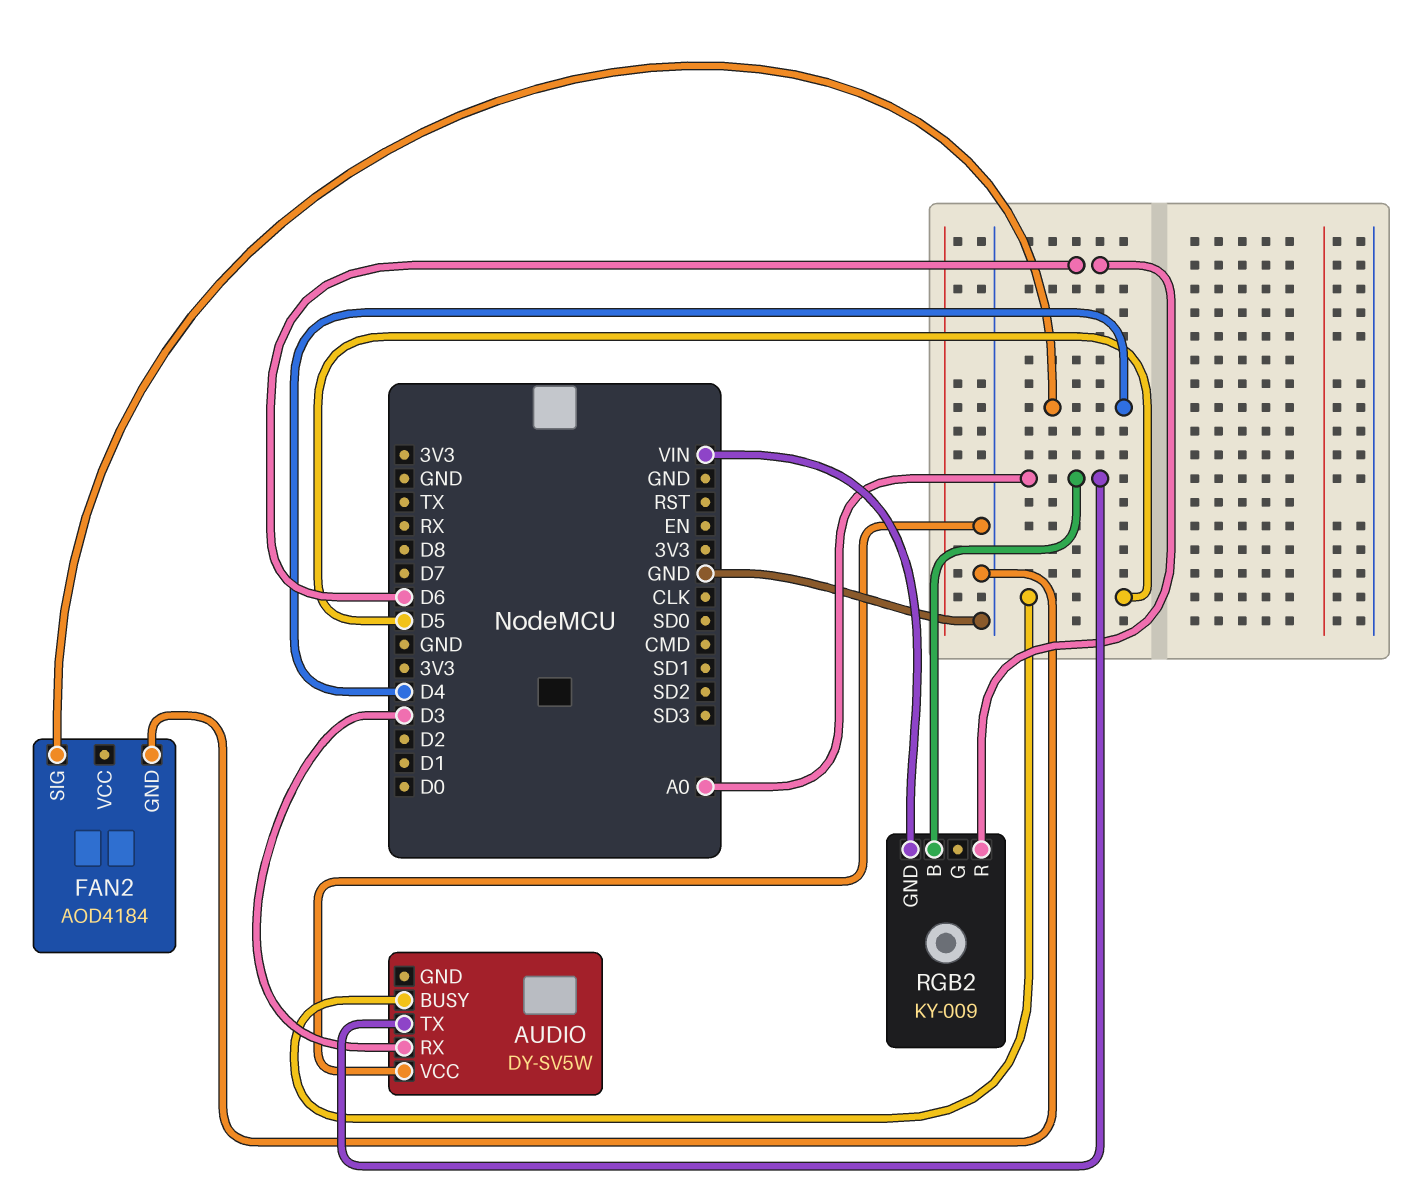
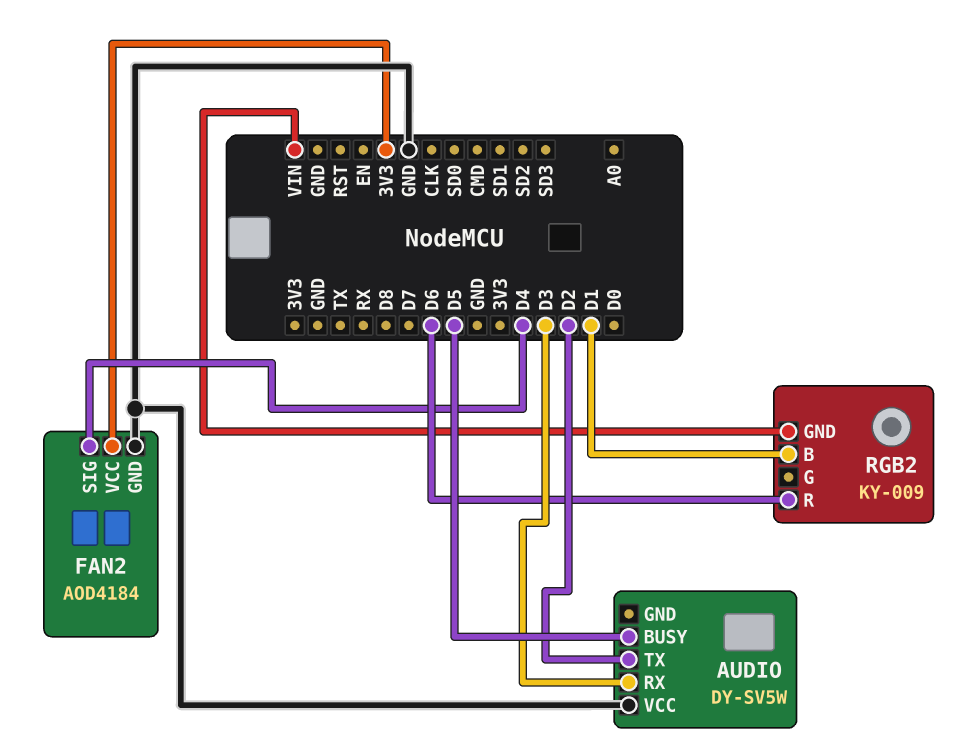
AUDIO pin TX: A0 -> D2
FAN2 pin VCC: none -> 3V3
RGB2 pin B: A0 -> D1

